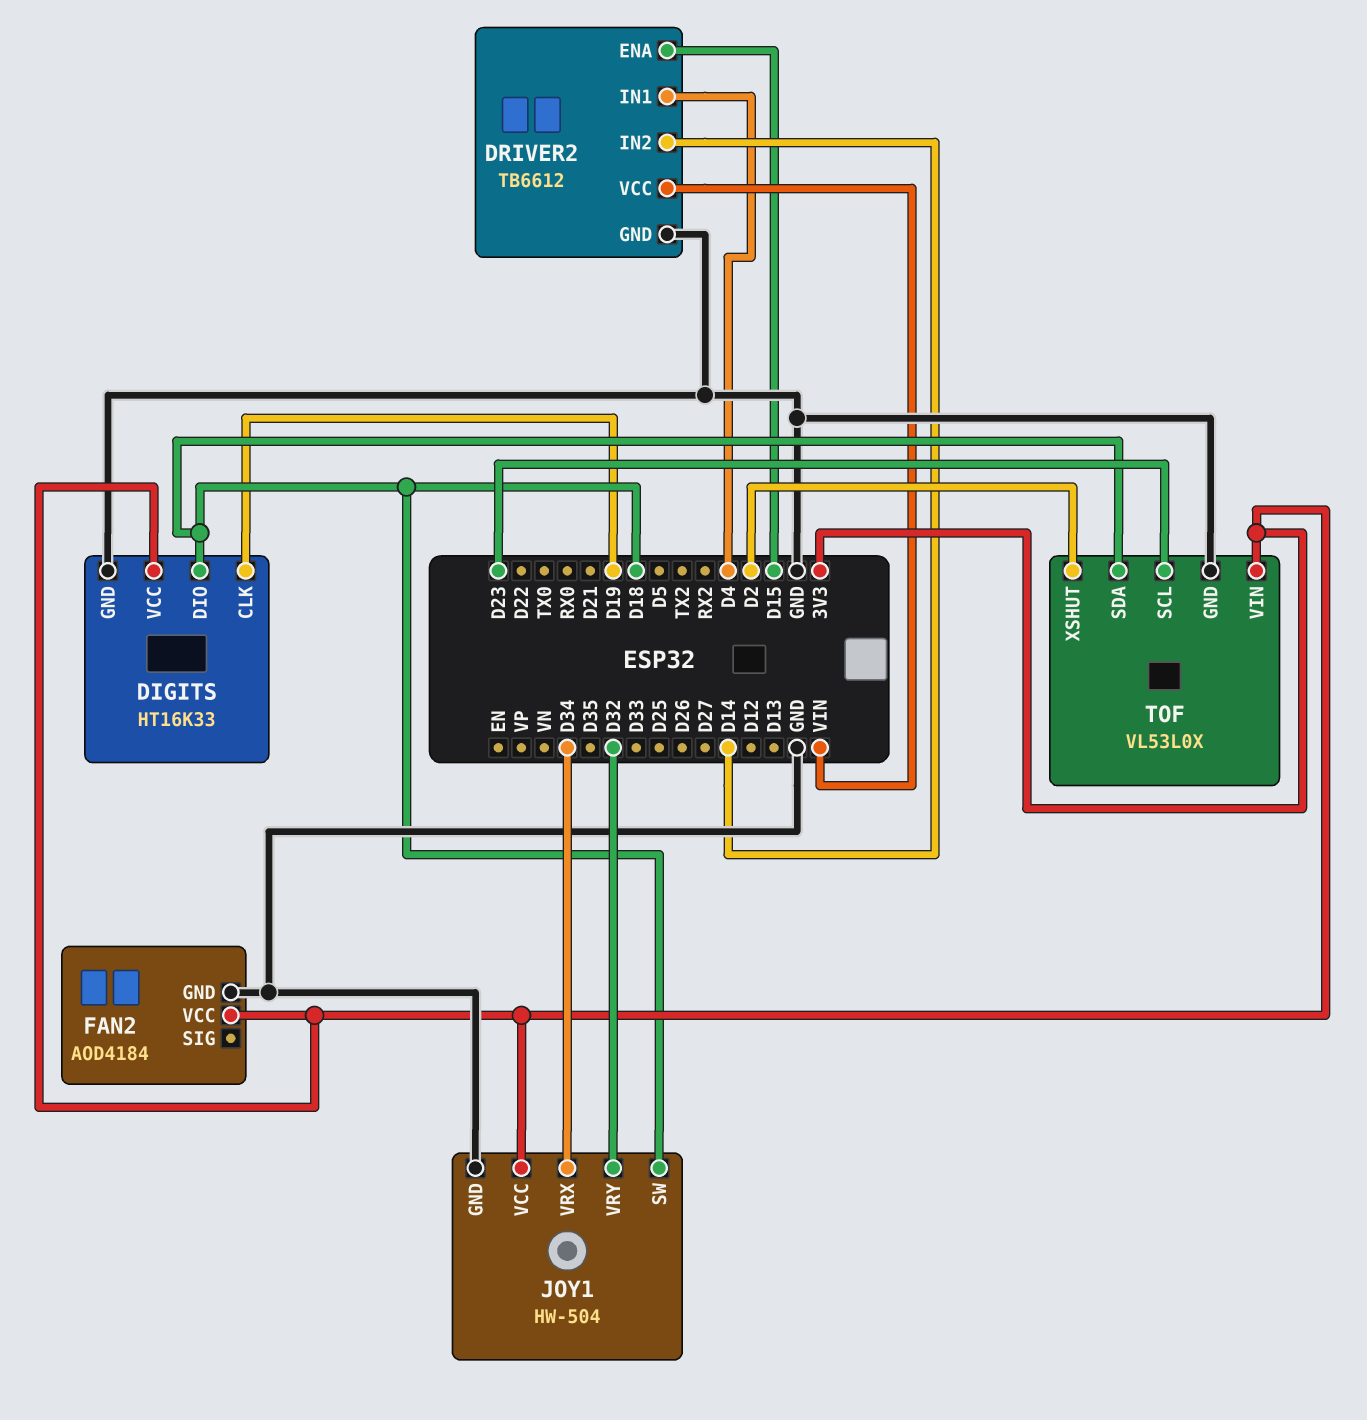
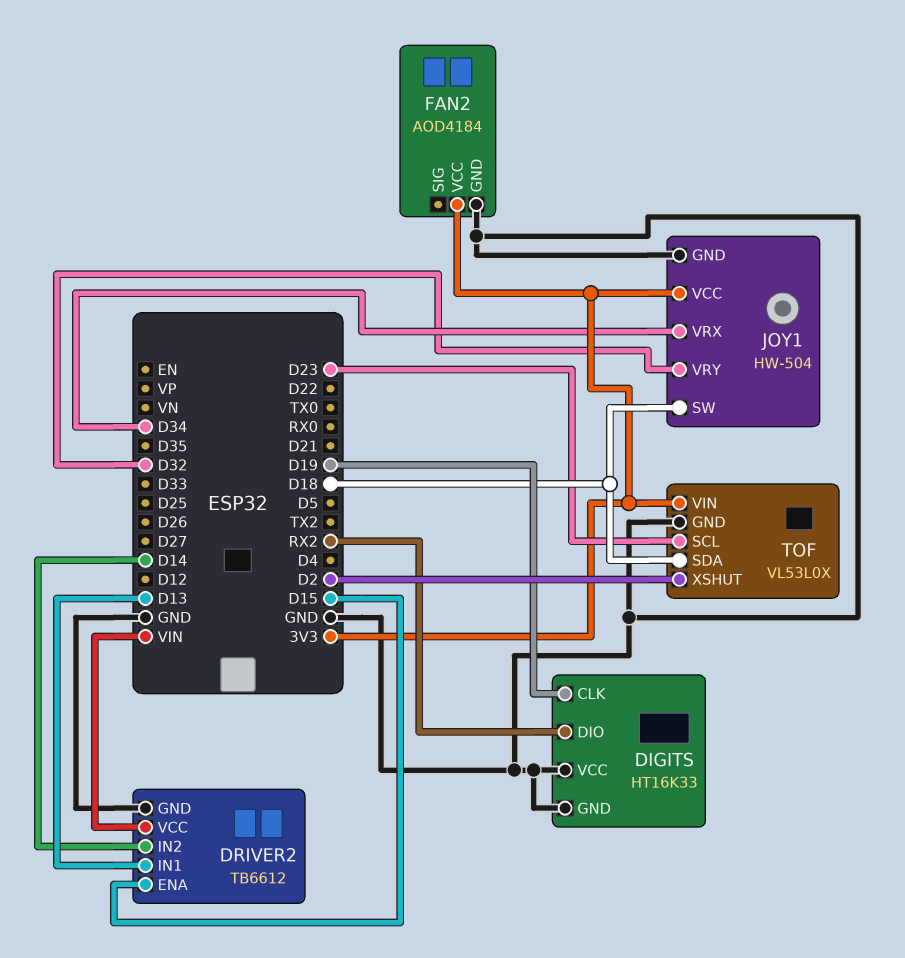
DIGITS pin DIO: D18 -> RX2
DIGITS pin VCC: 3V3 -> GND
DRIVER2 pin IN1: D4 -> D13

